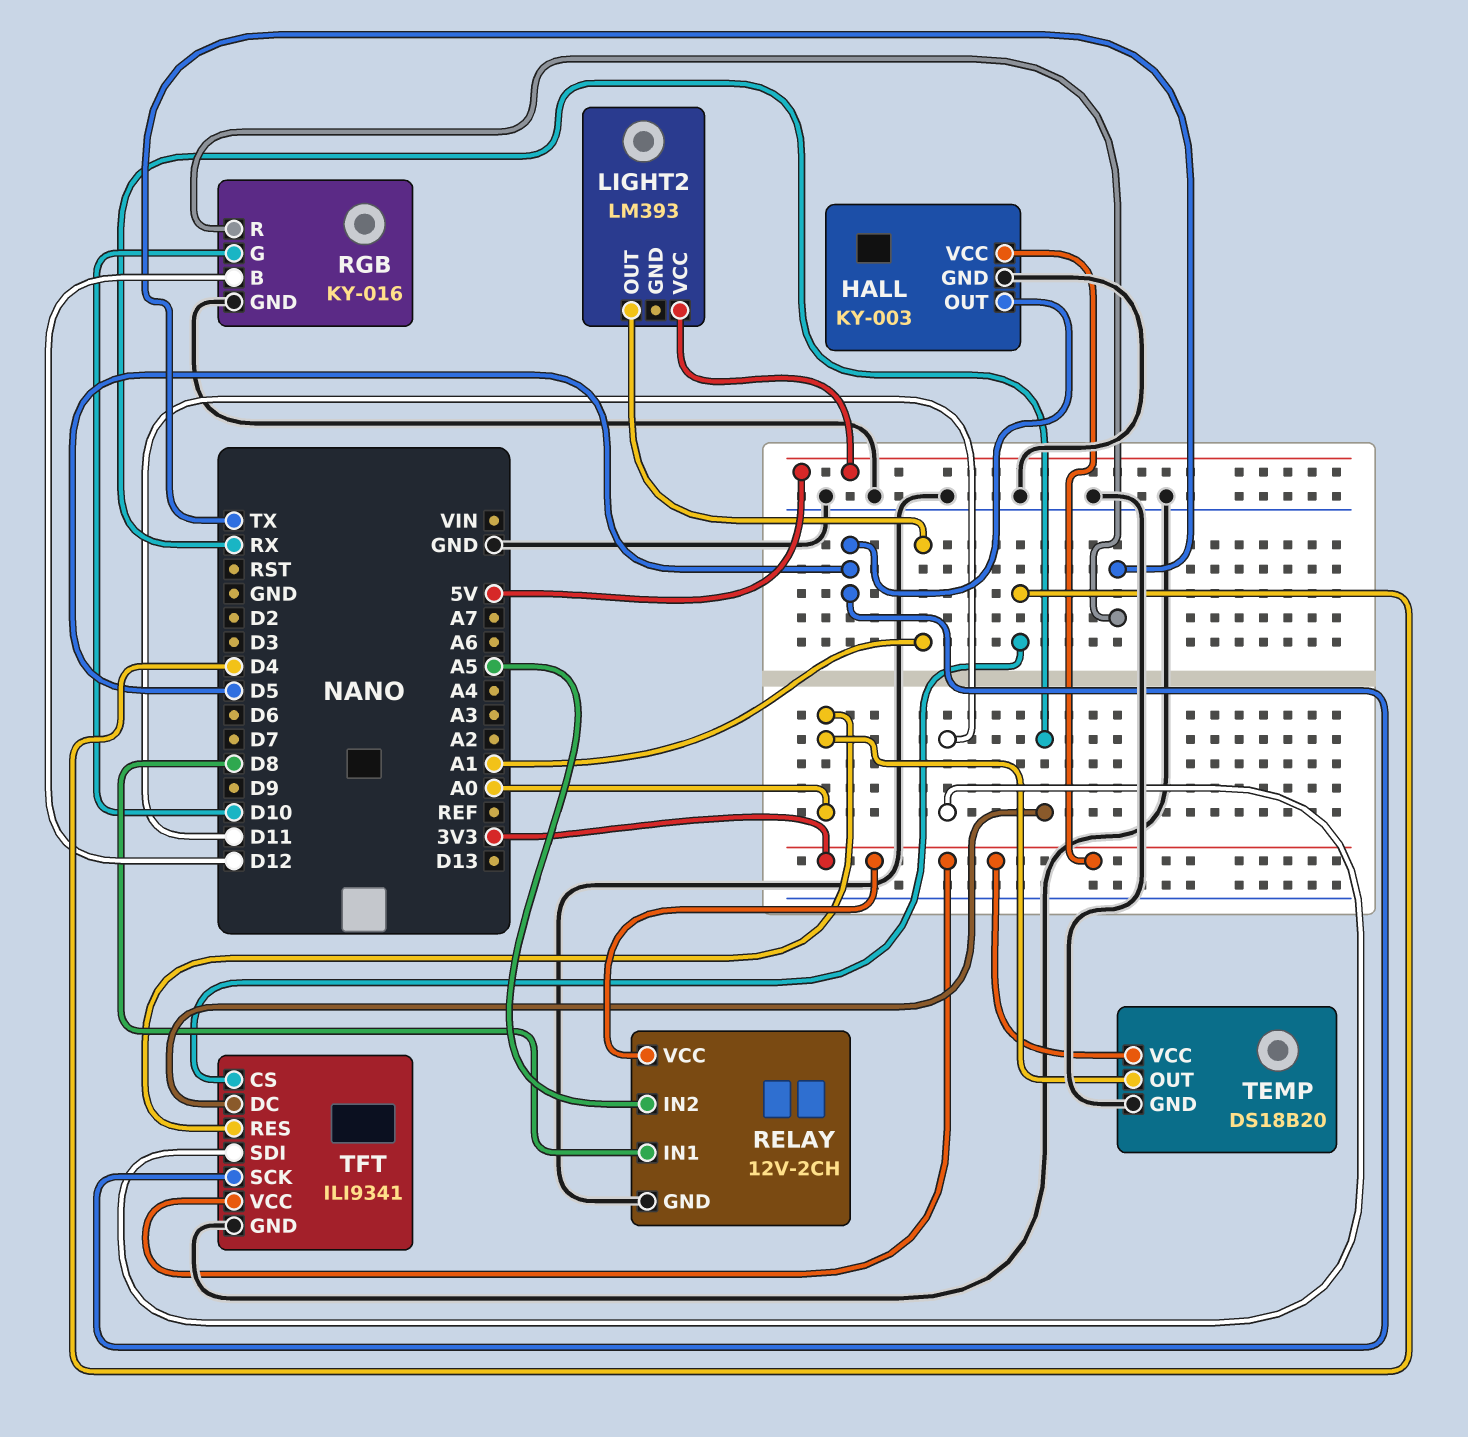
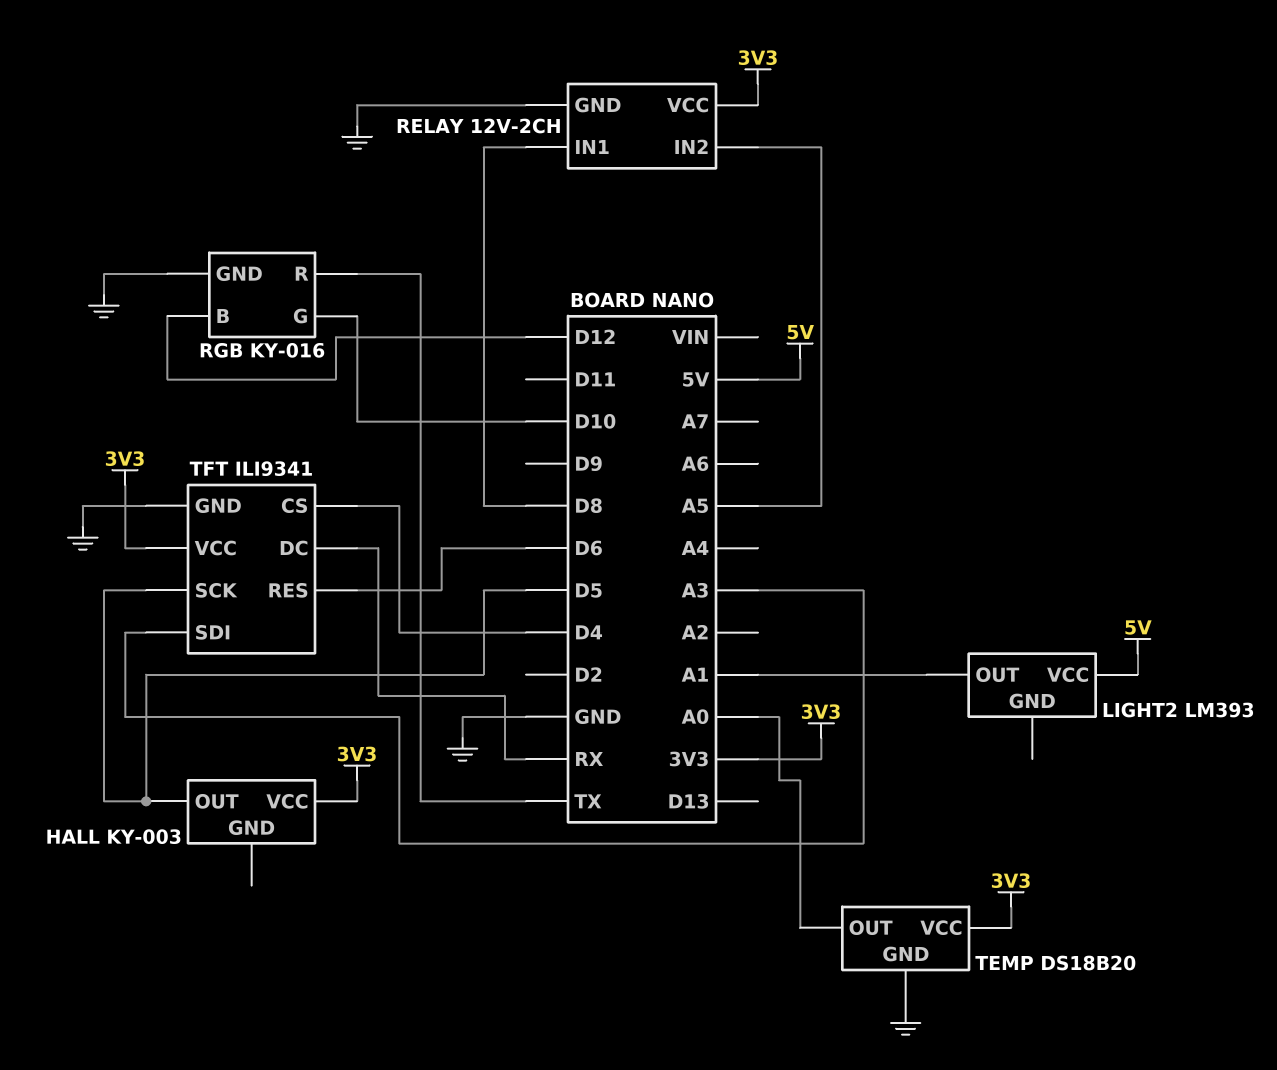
HALL pin GND: GND -> none
TFT pin RES: A0 -> D6
TFT pin SDI: D11 -> A3

